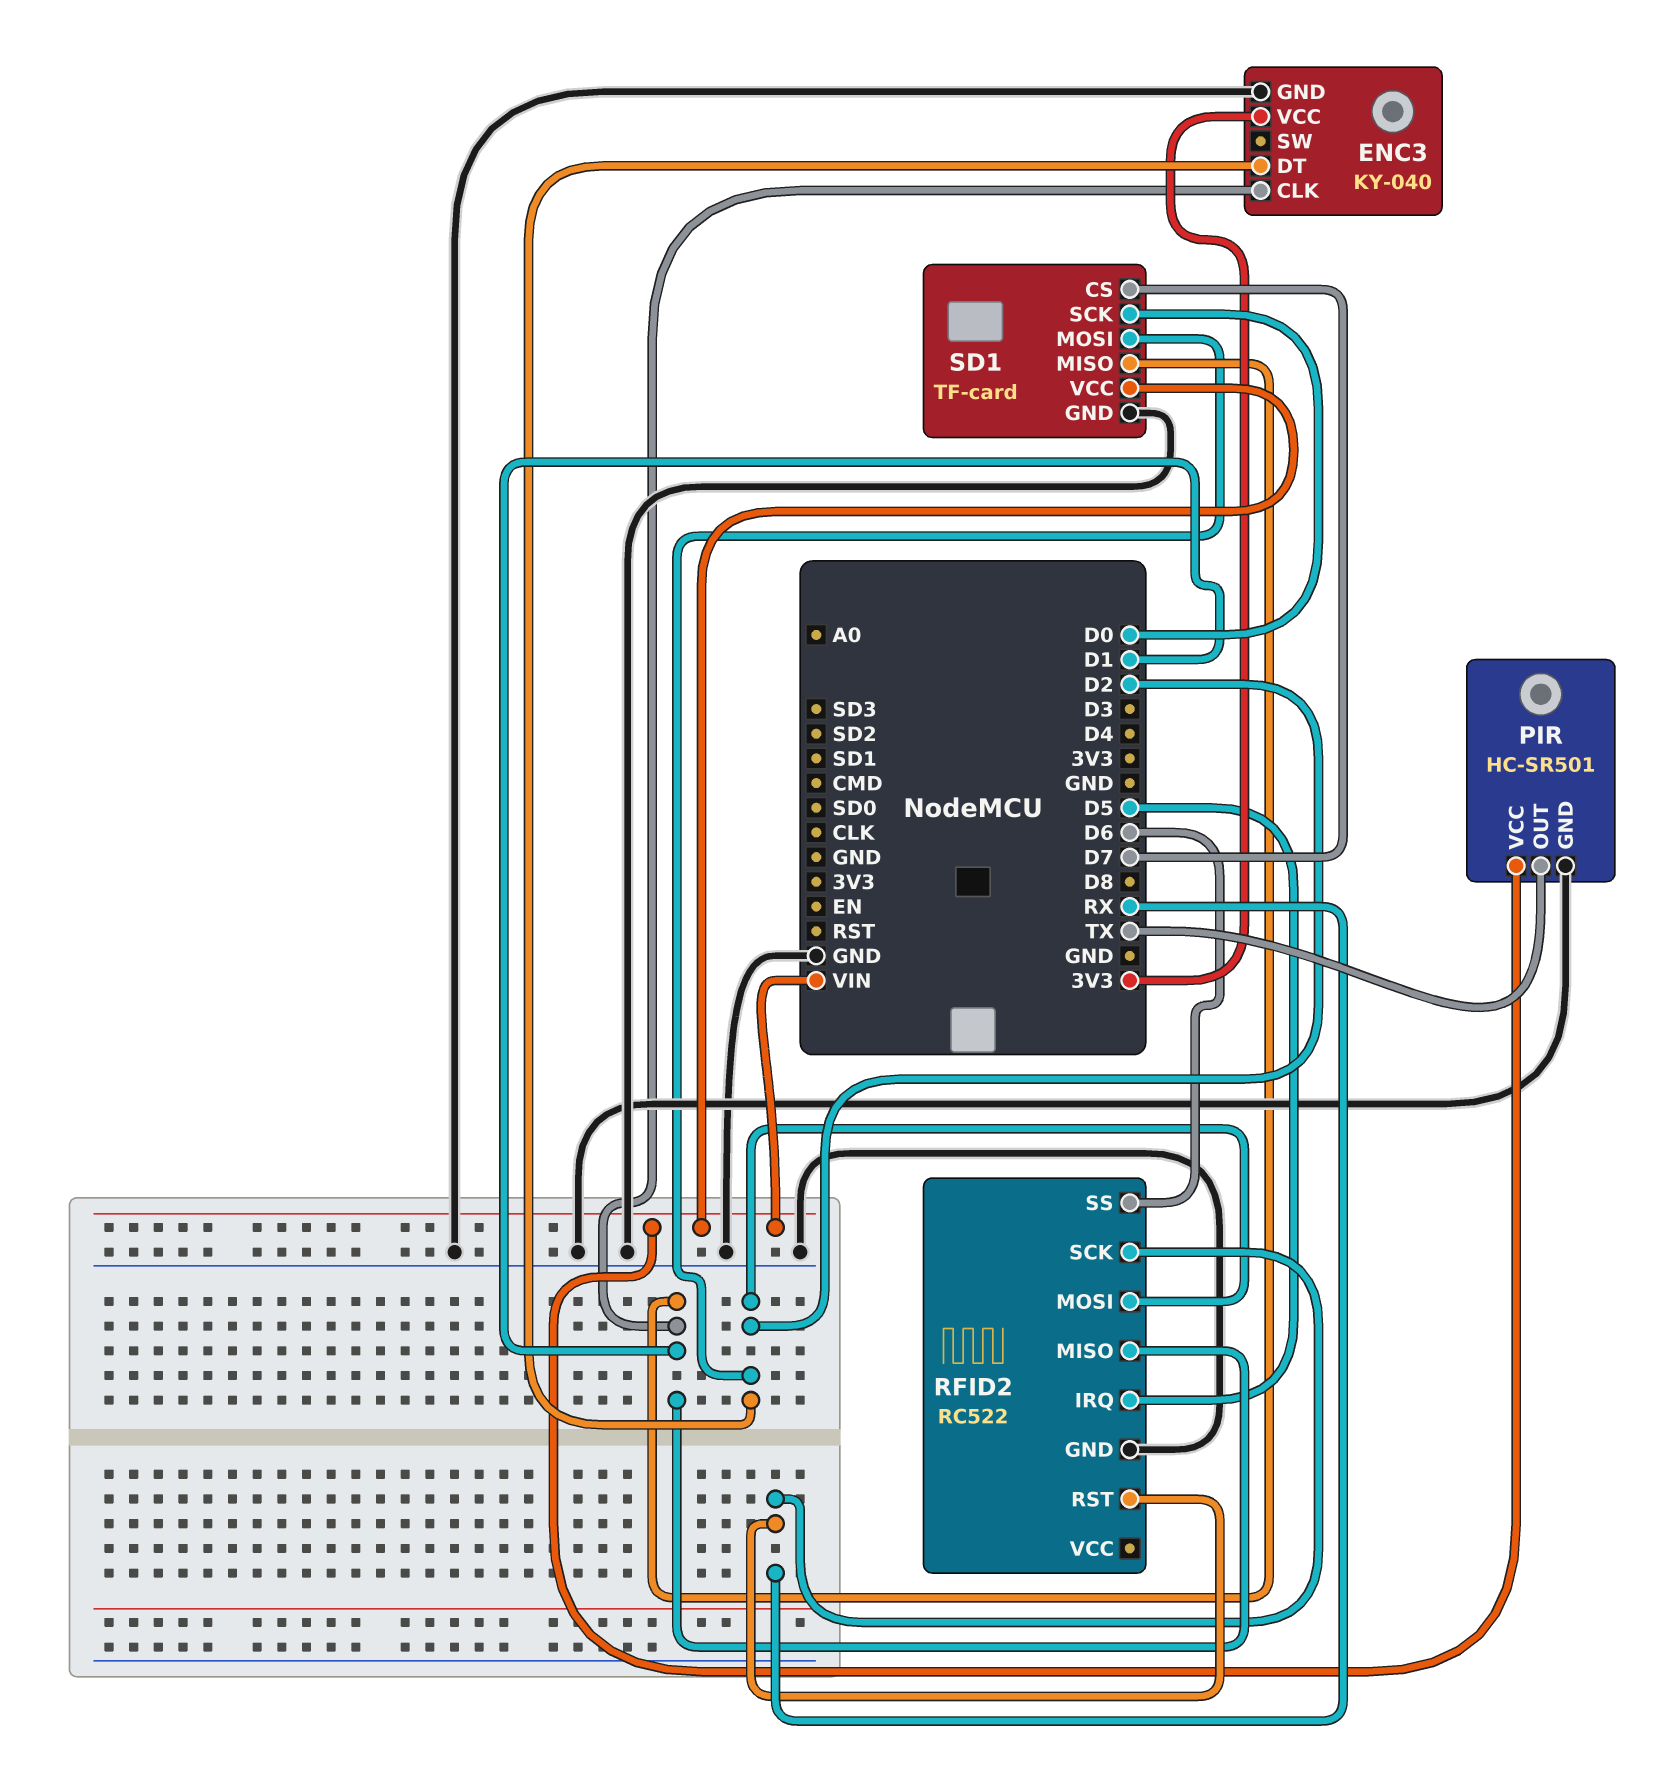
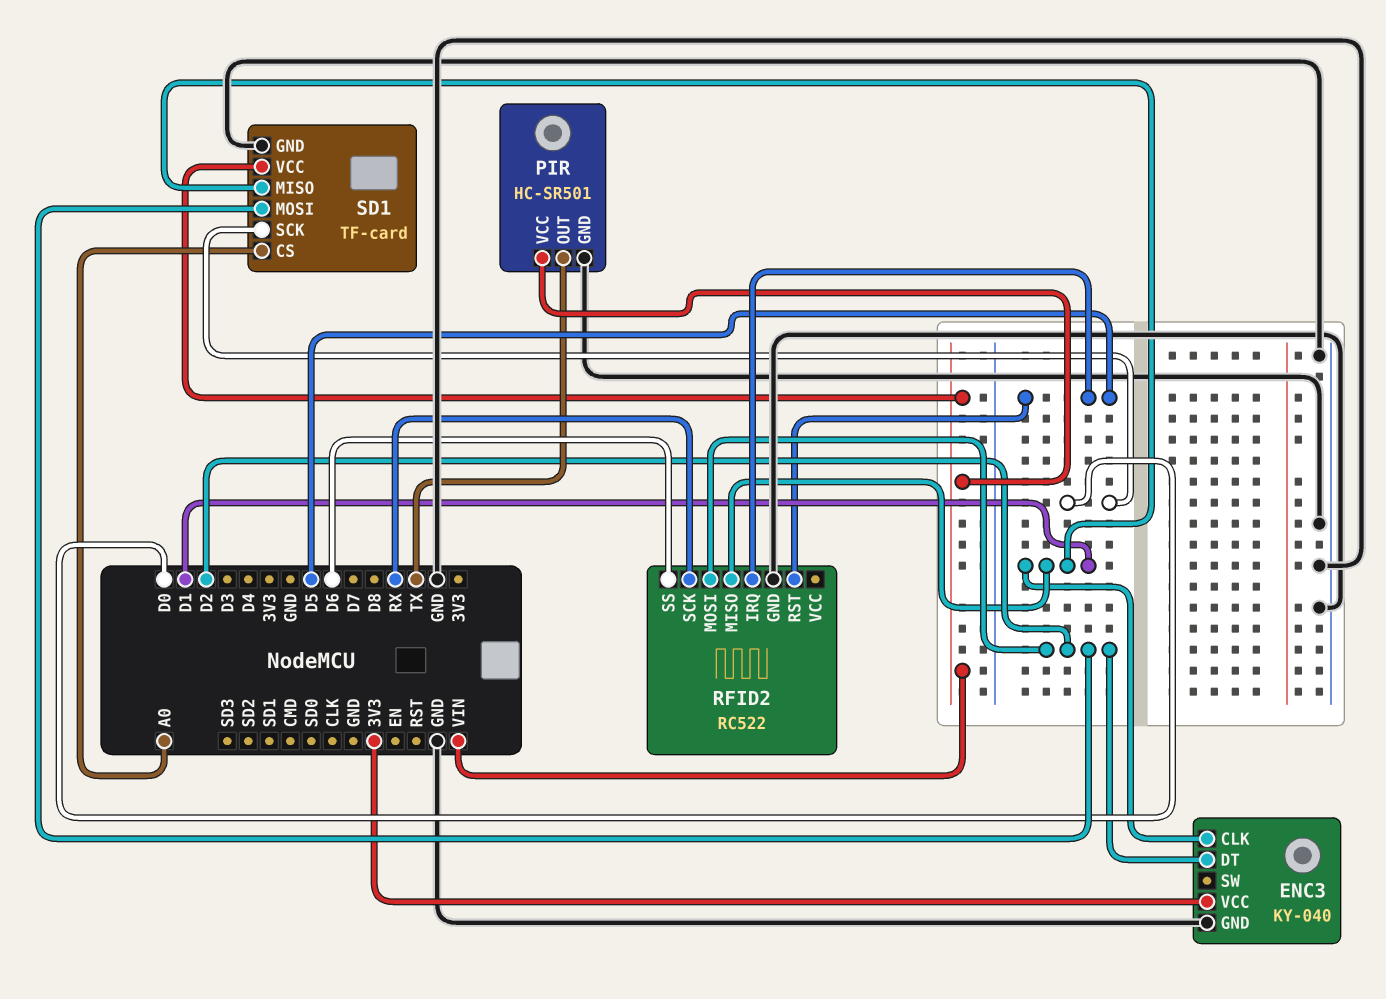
RFID2 pin RST: RX -> D5
SD1 pin CS: D7 -> A0

